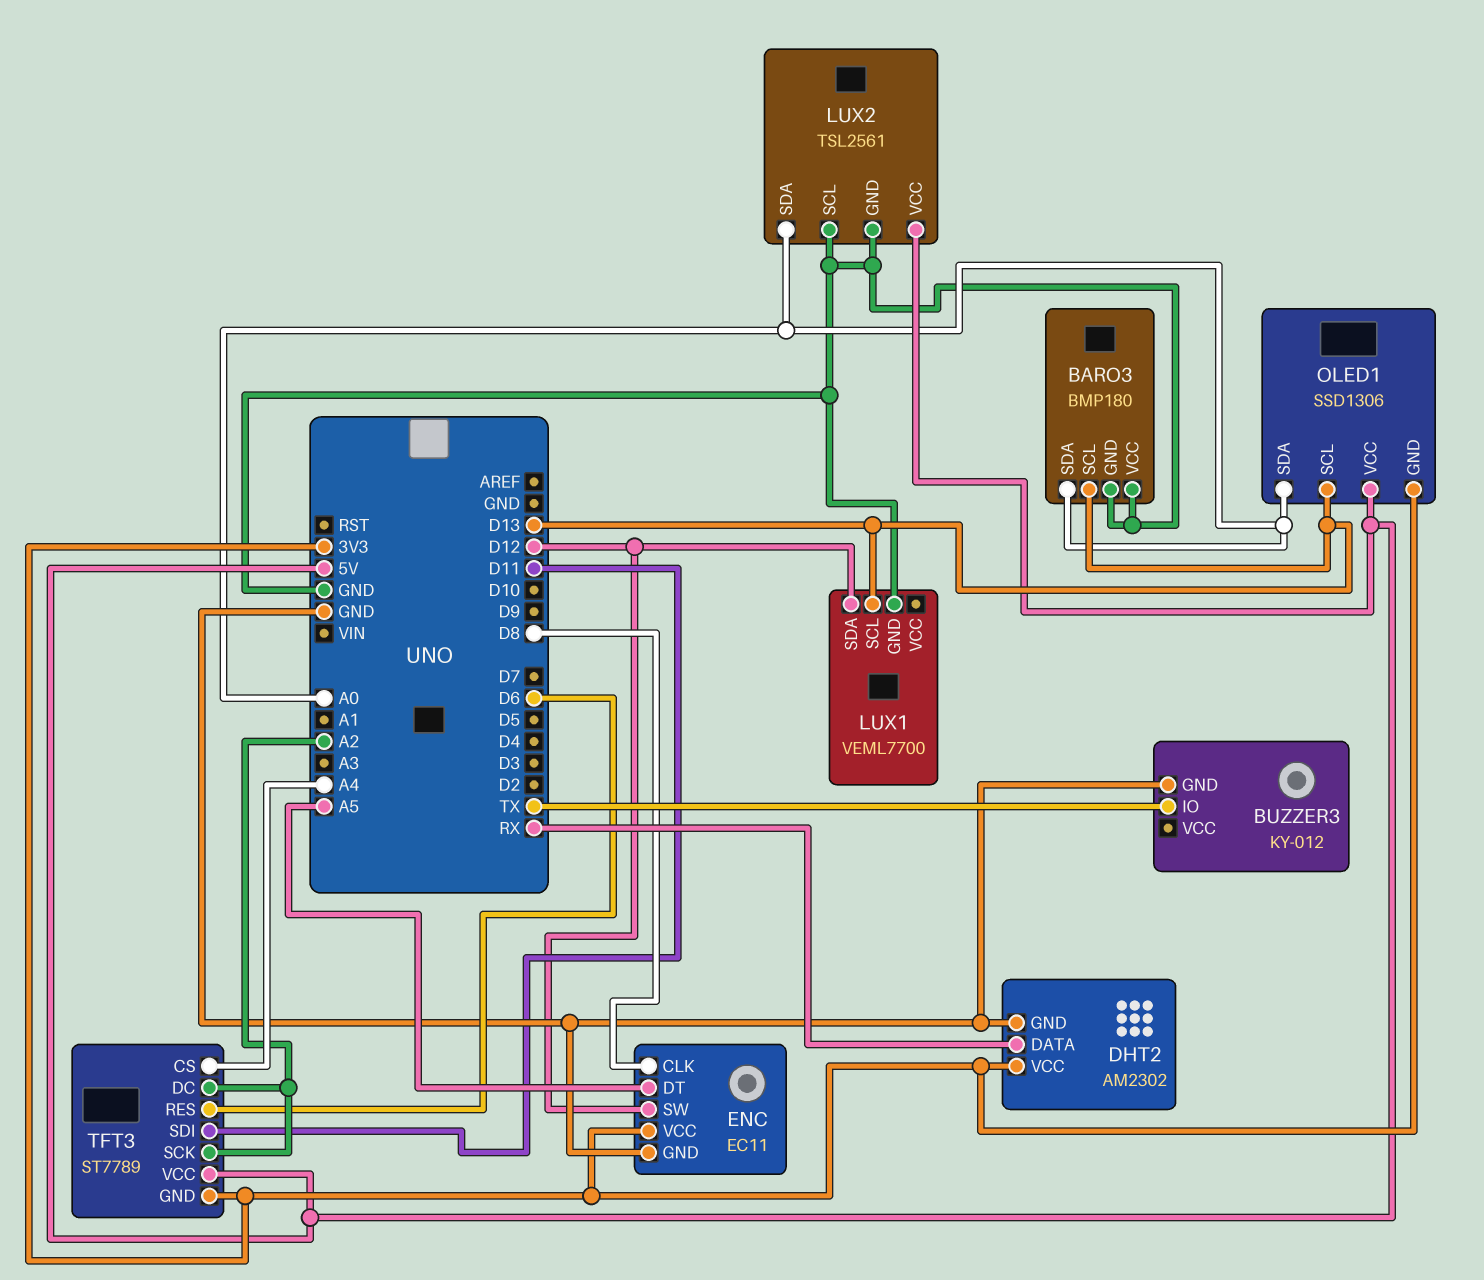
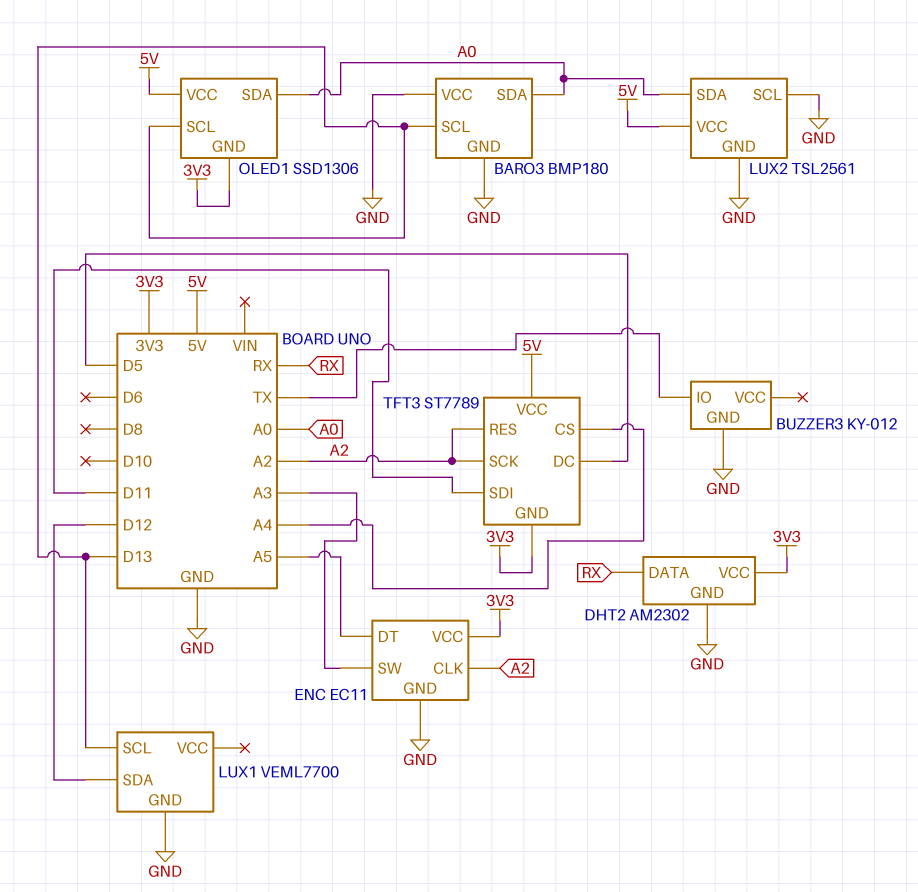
ENC pin CLK: D8 -> A2
ENC pin SW: D12 -> A3
TFT3 pin DC: A2 -> D5
TFT3 pin RES: D6 -> A2

